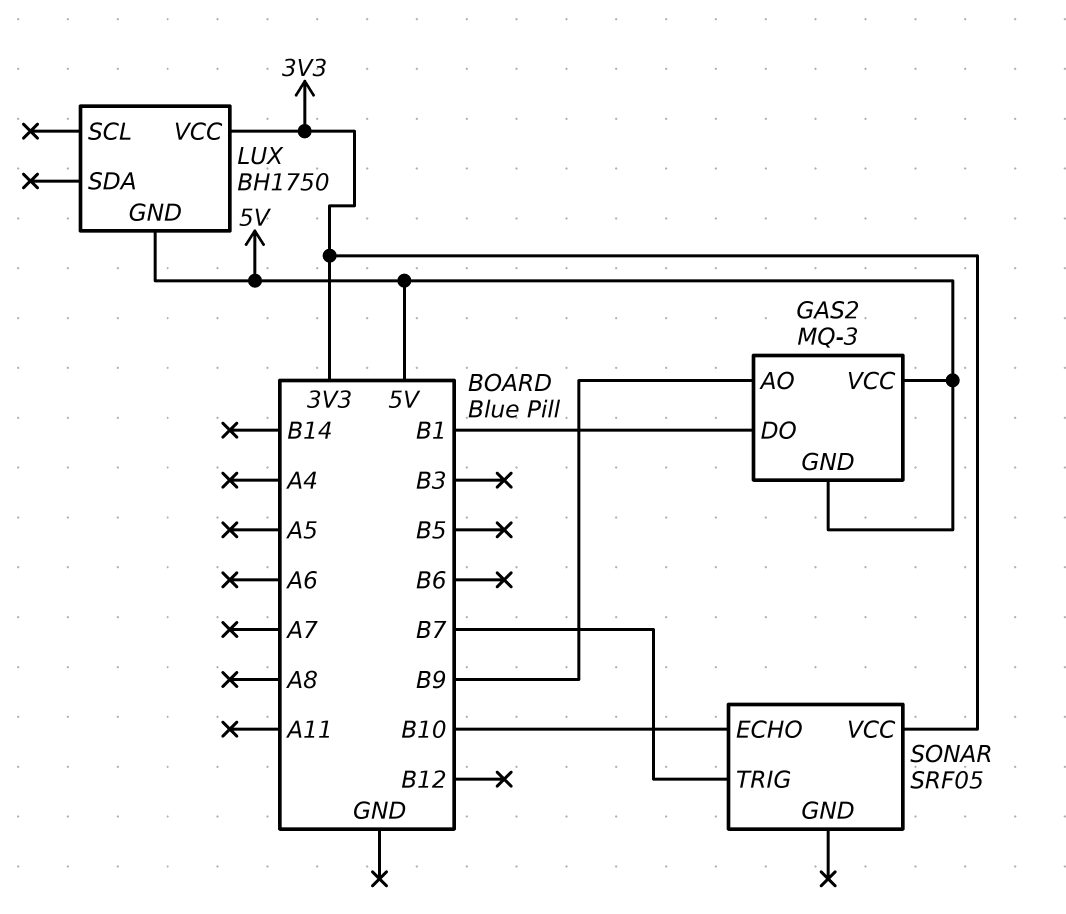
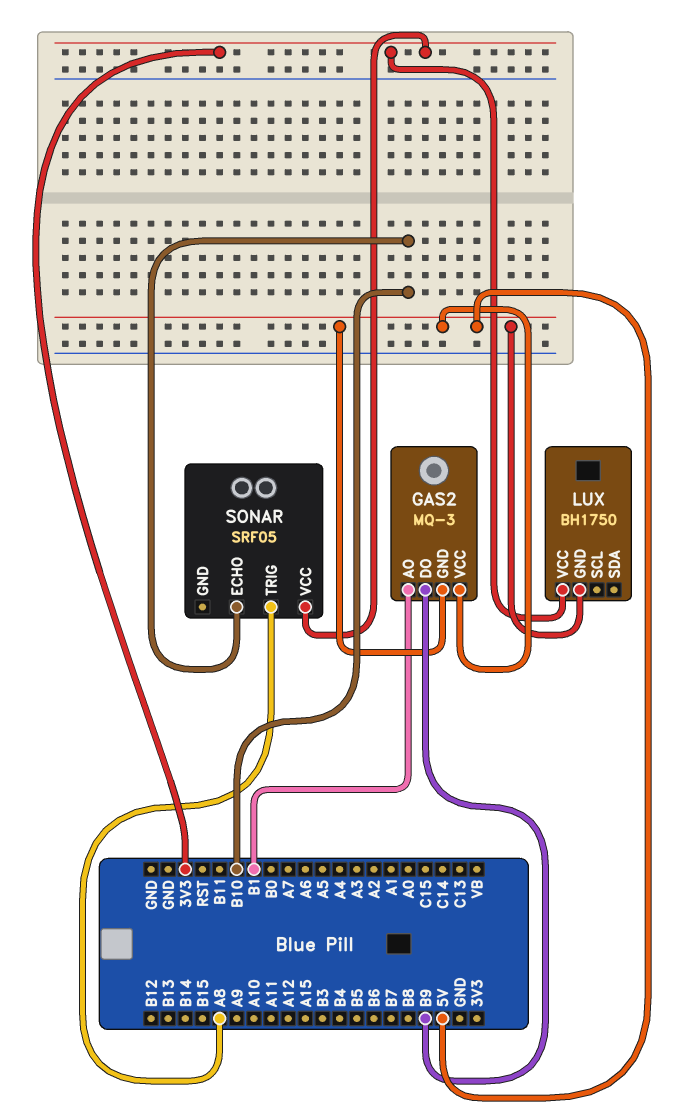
GAS2 pin AO: B9 -> B1
GAS2 pin DO: B1 -> B9
SONAR pin TRIG: B7 -> A8

